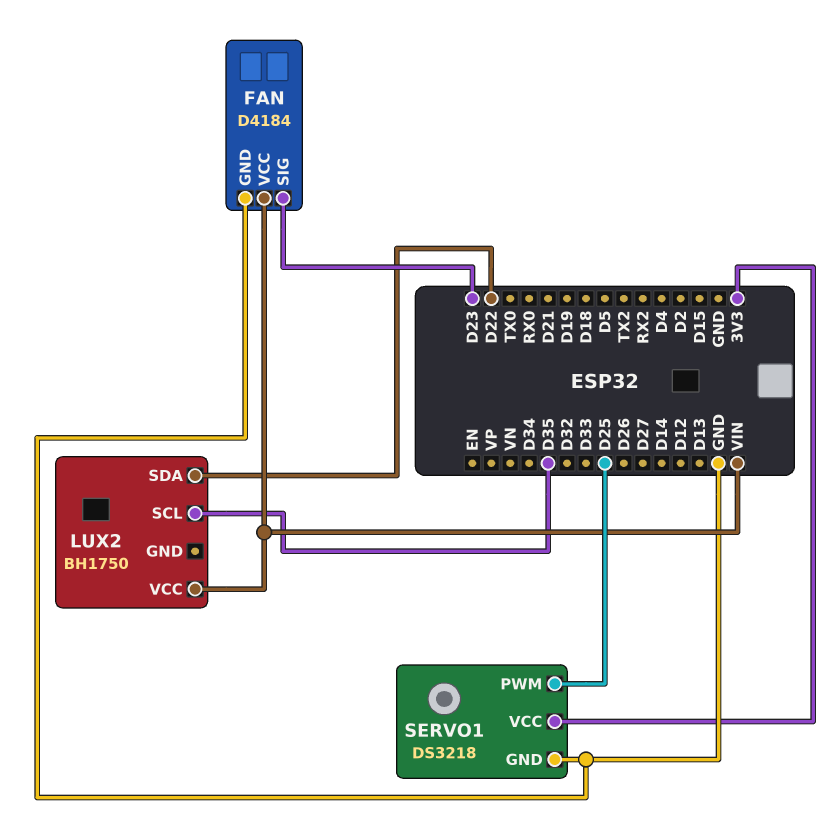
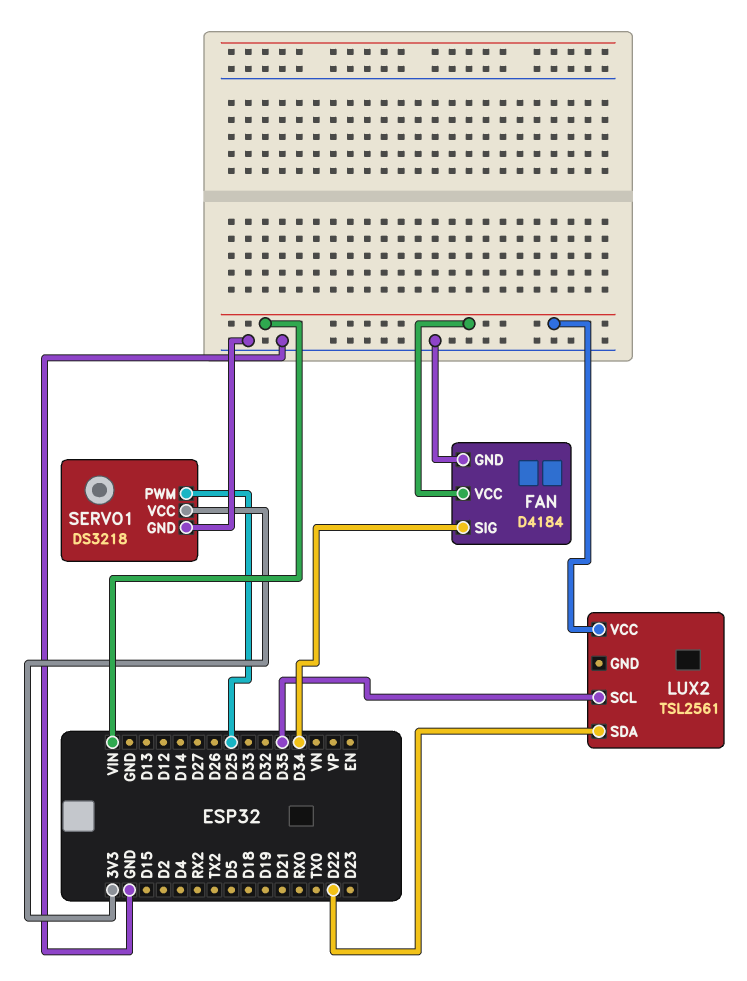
FAN pin SIG: D23 -> D34
LUX2: BH1750 -> TSL2561

